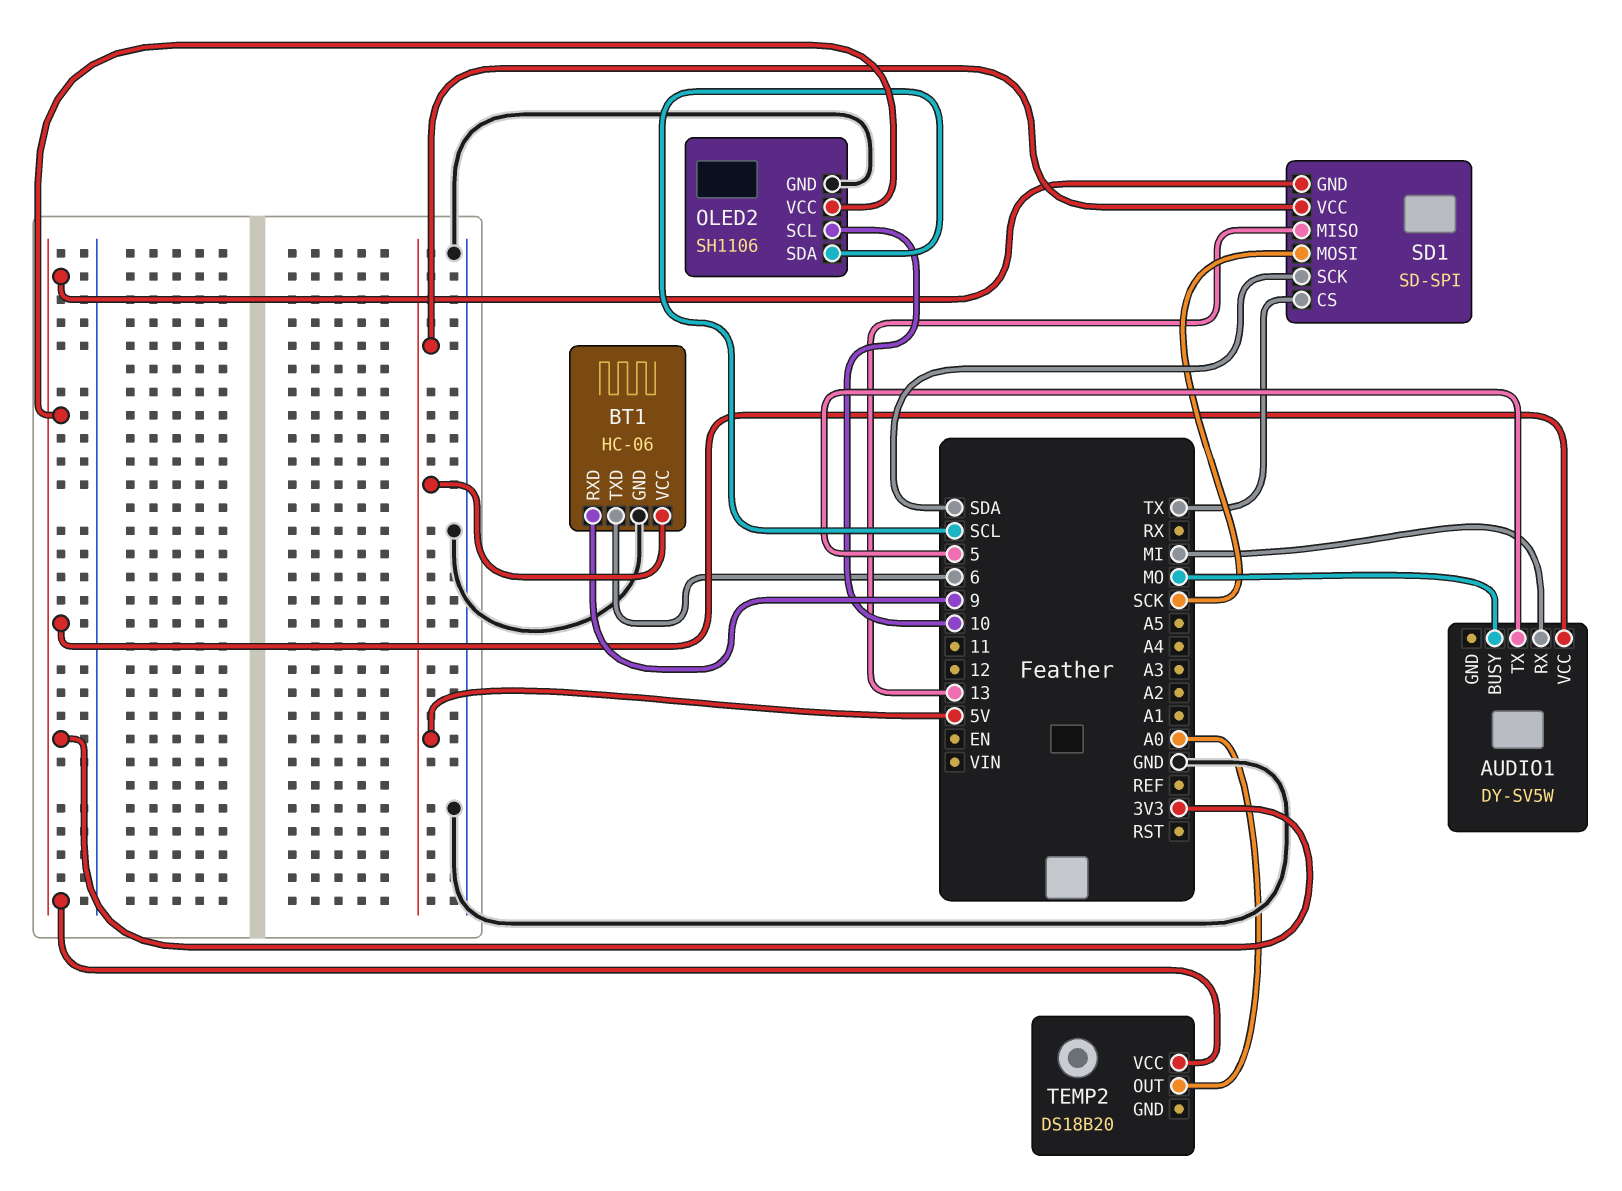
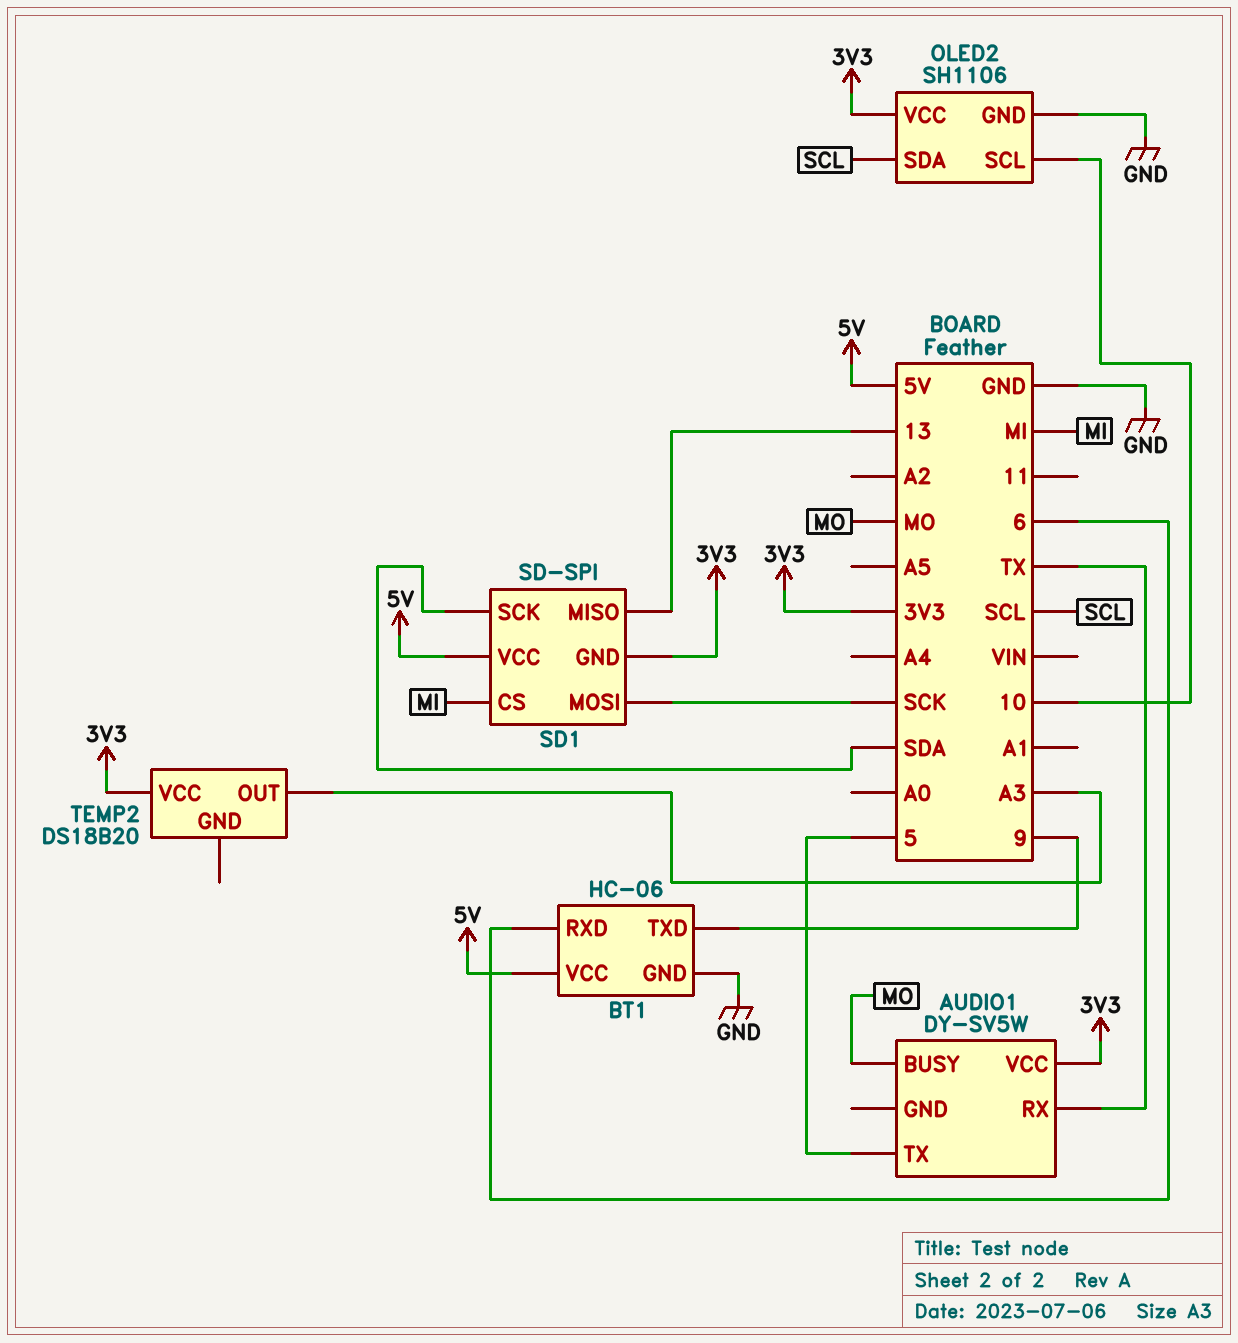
AUDIO1 pin RX: MI -> TX
BT1 pin RXD: 9 -> 6
BT1 pin TXD: 6 -> 9
SD1 pin CS: TX -> MI
TEMP2 pin OUT: A0 -> A3

